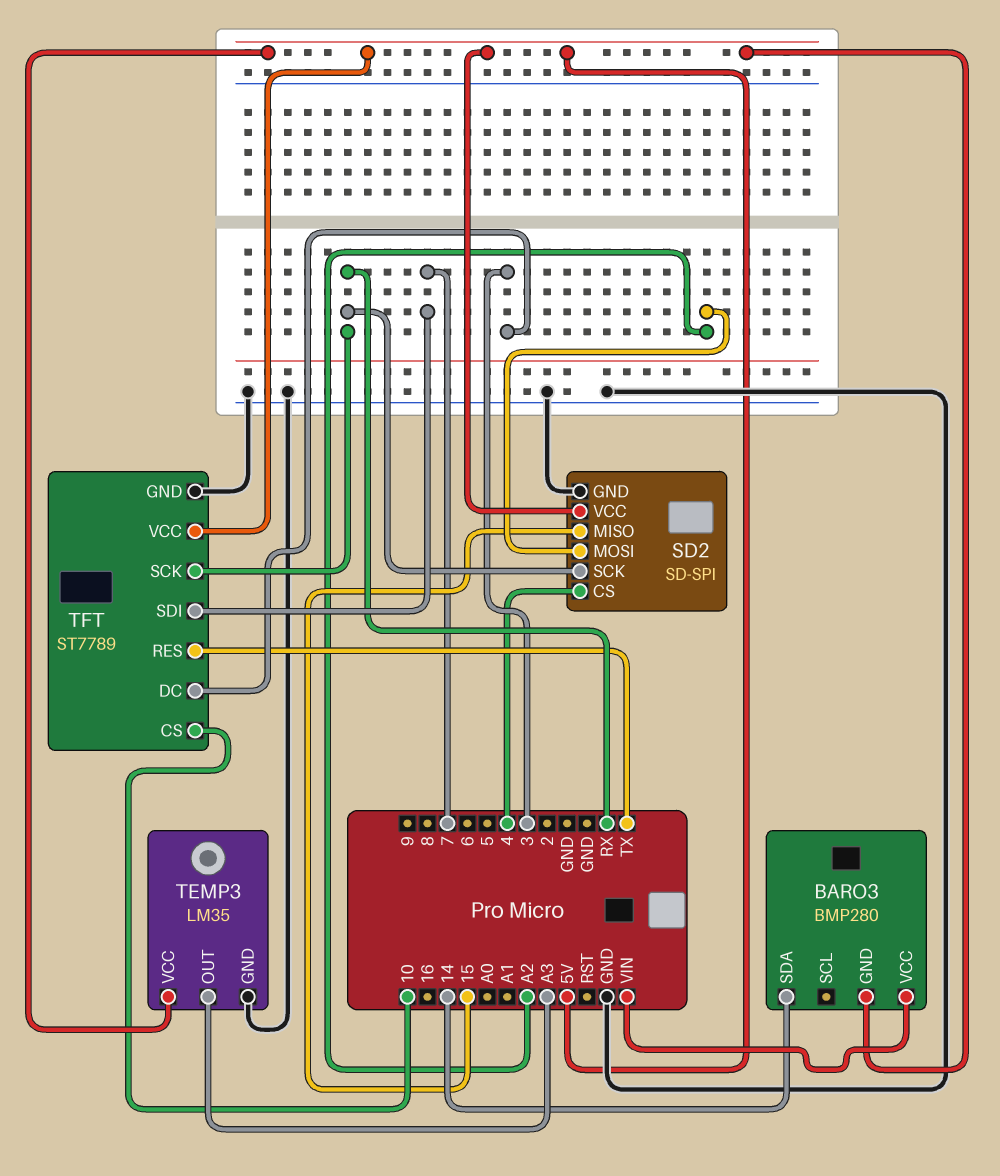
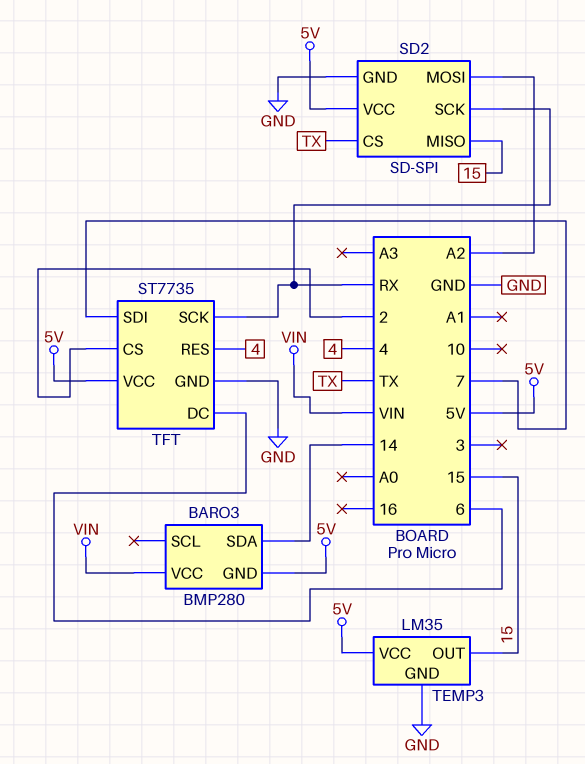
SD2 pin CS: 4 -> TX
TEMP3 pin OUT: A3 -> 15
TFT: ST7789 -> ST7735
TFT pin CS: 10 -> 2
TFT pin DC: 3 -> 6
TFT pin RES: TX -> 4

